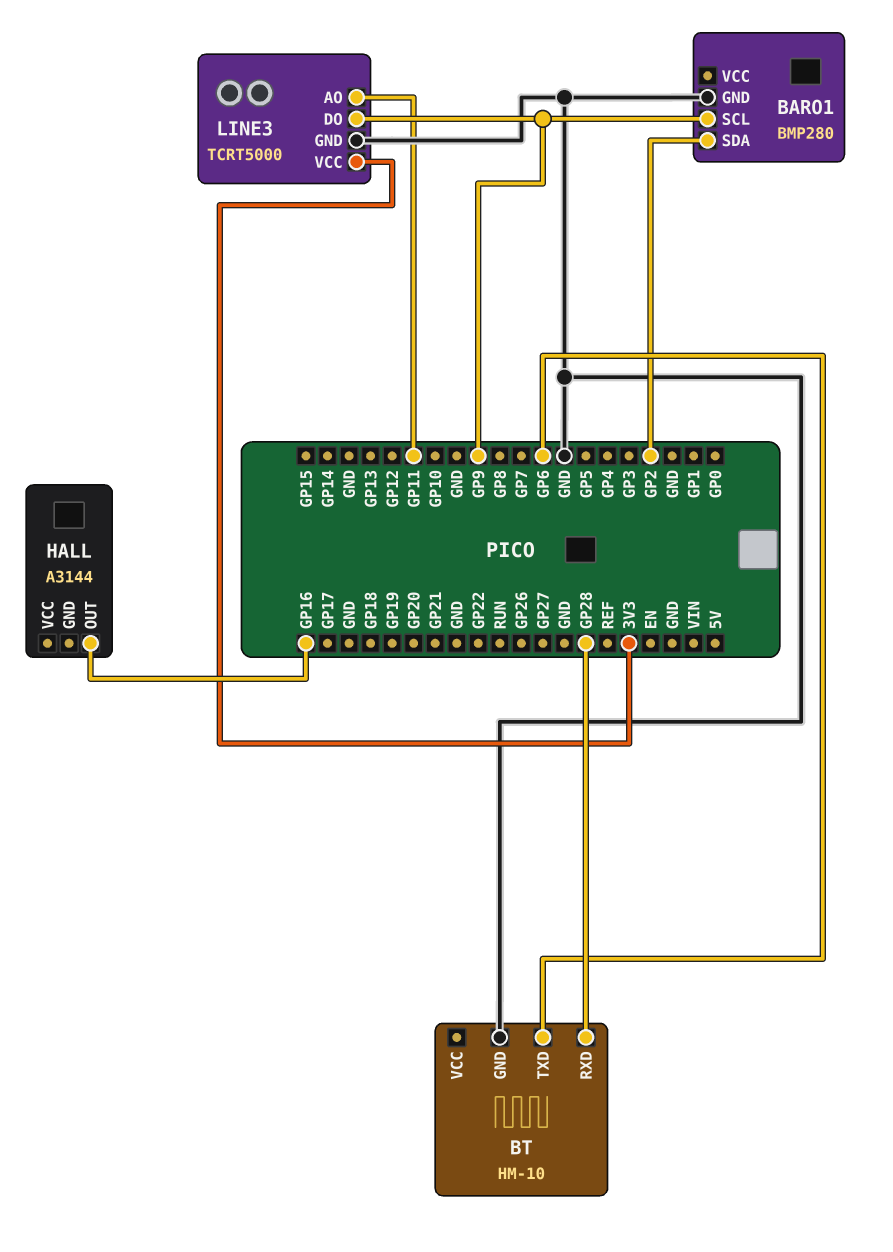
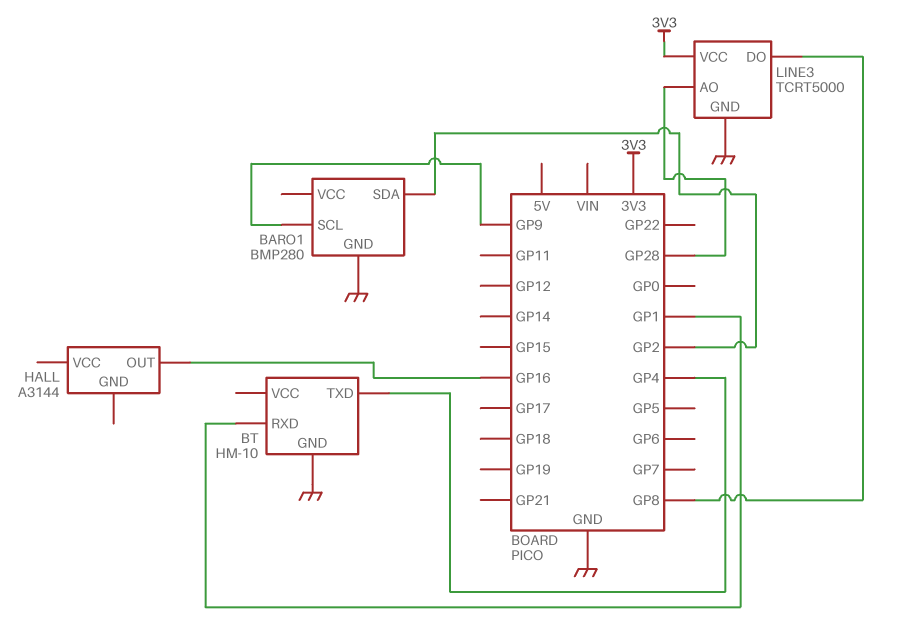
BT pin RXD: GP28 -> GP1
BT pin TXD: GP6 -> GP4
LINE3 pin AO: GP11 -> GP28
LINE3 pin DO: GP9 -> GP8

